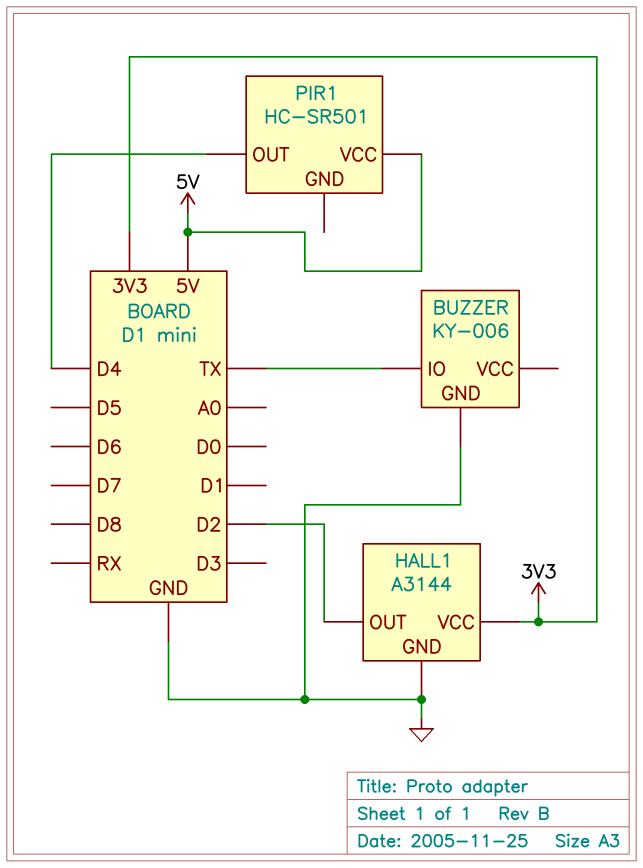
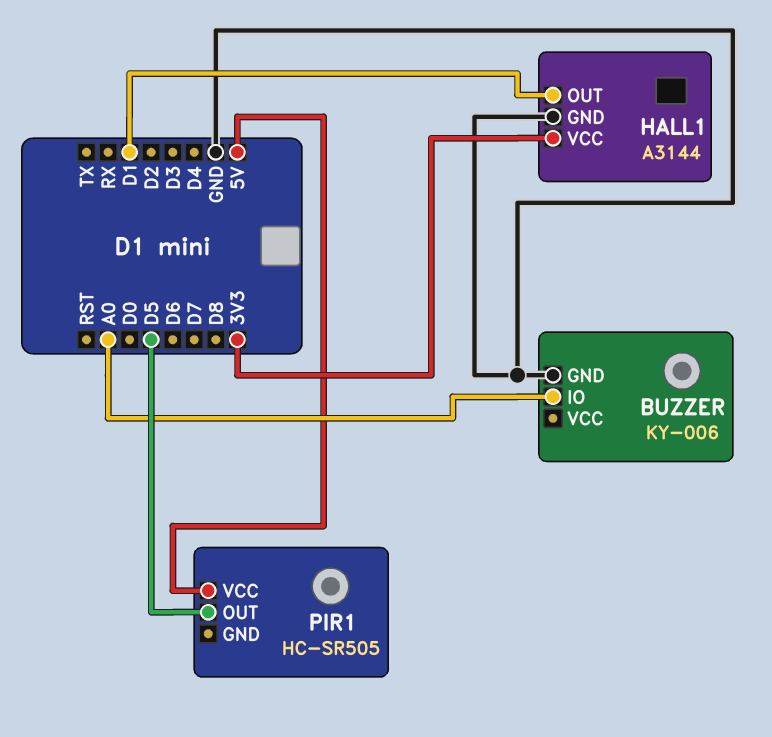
BUZZER pin IO: TX -> A0
HALL1 pin OUT: D2 -> D1
PIR1: HC-SR501 -> HC-SR505
PIR1 pin OUT: D4 -> D5

